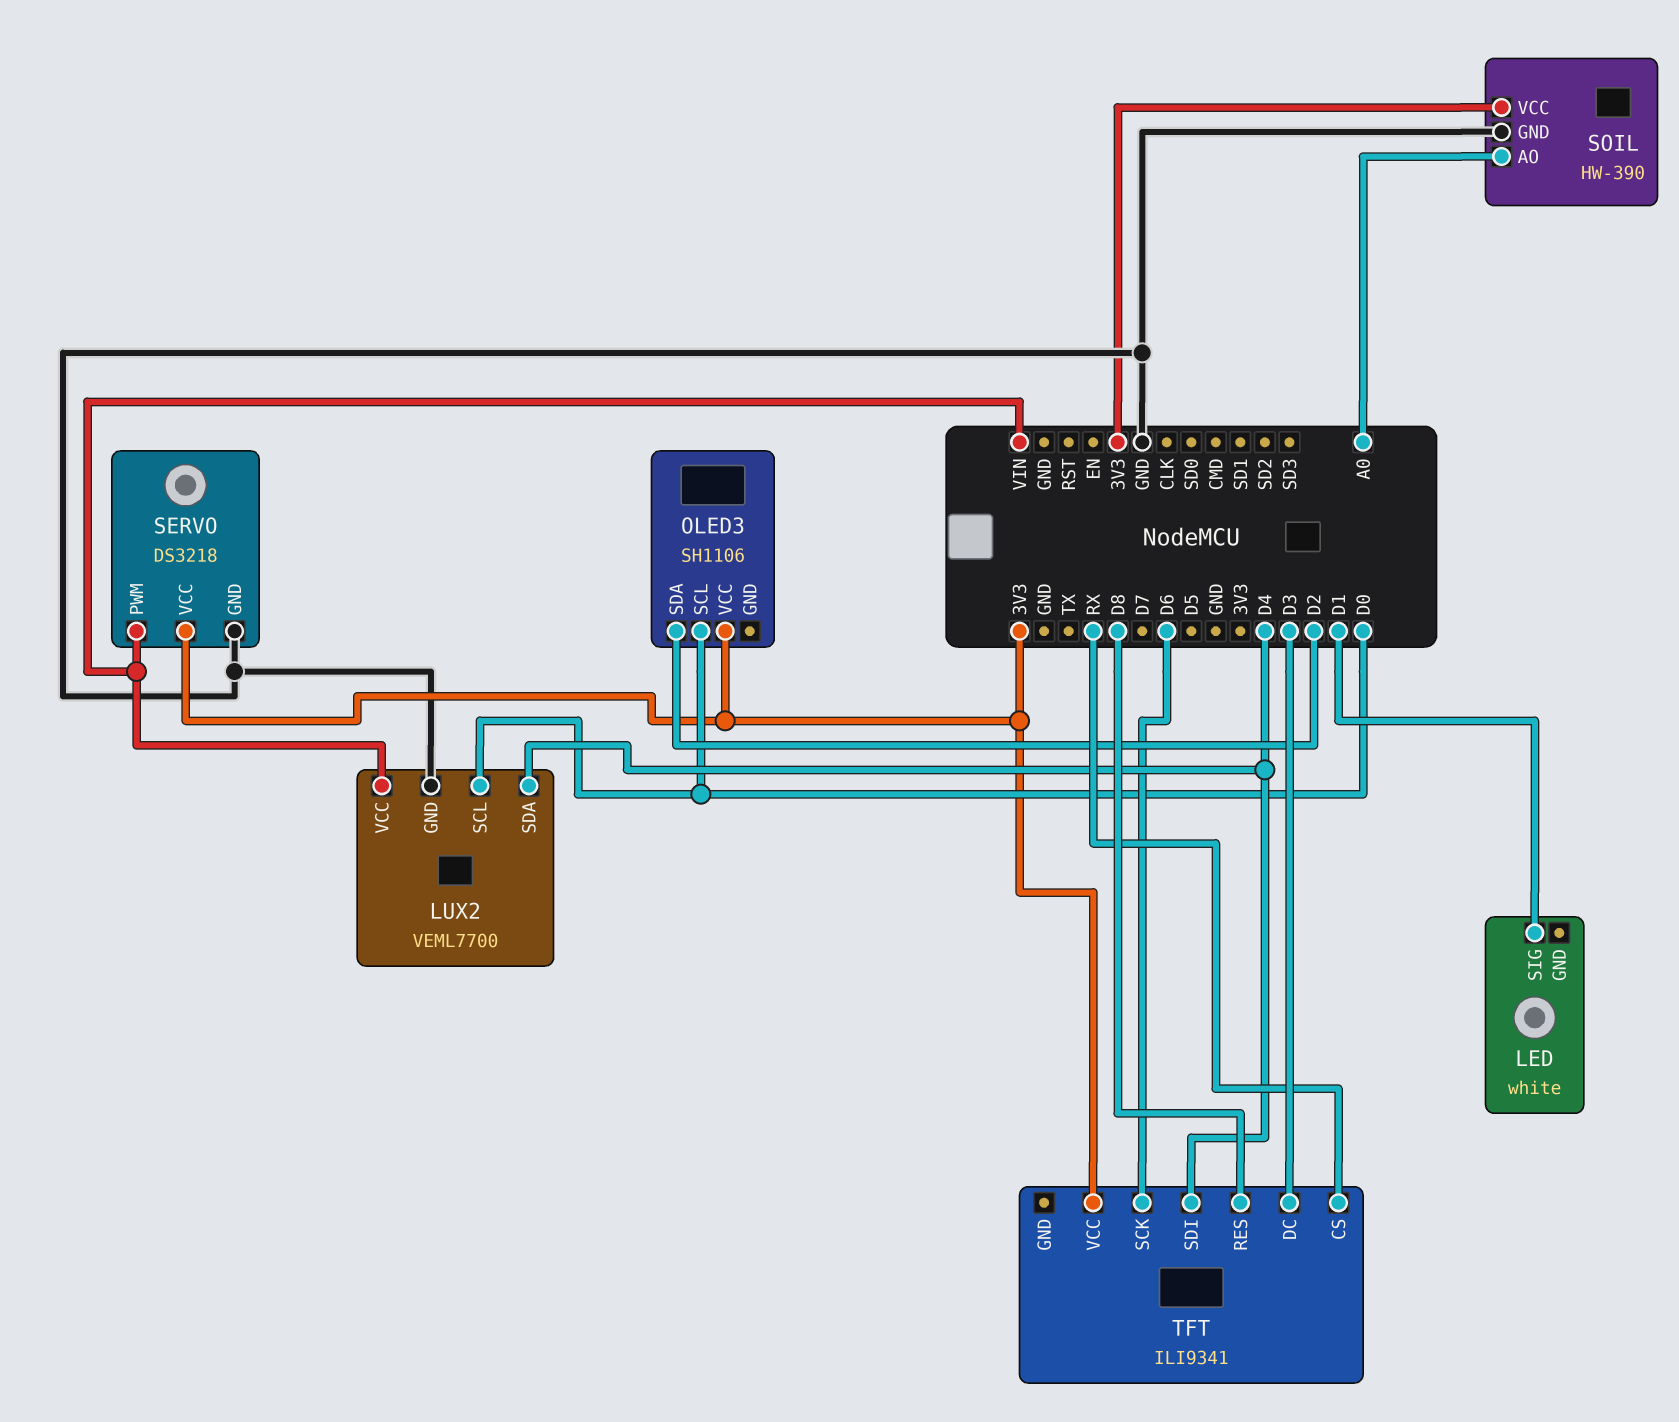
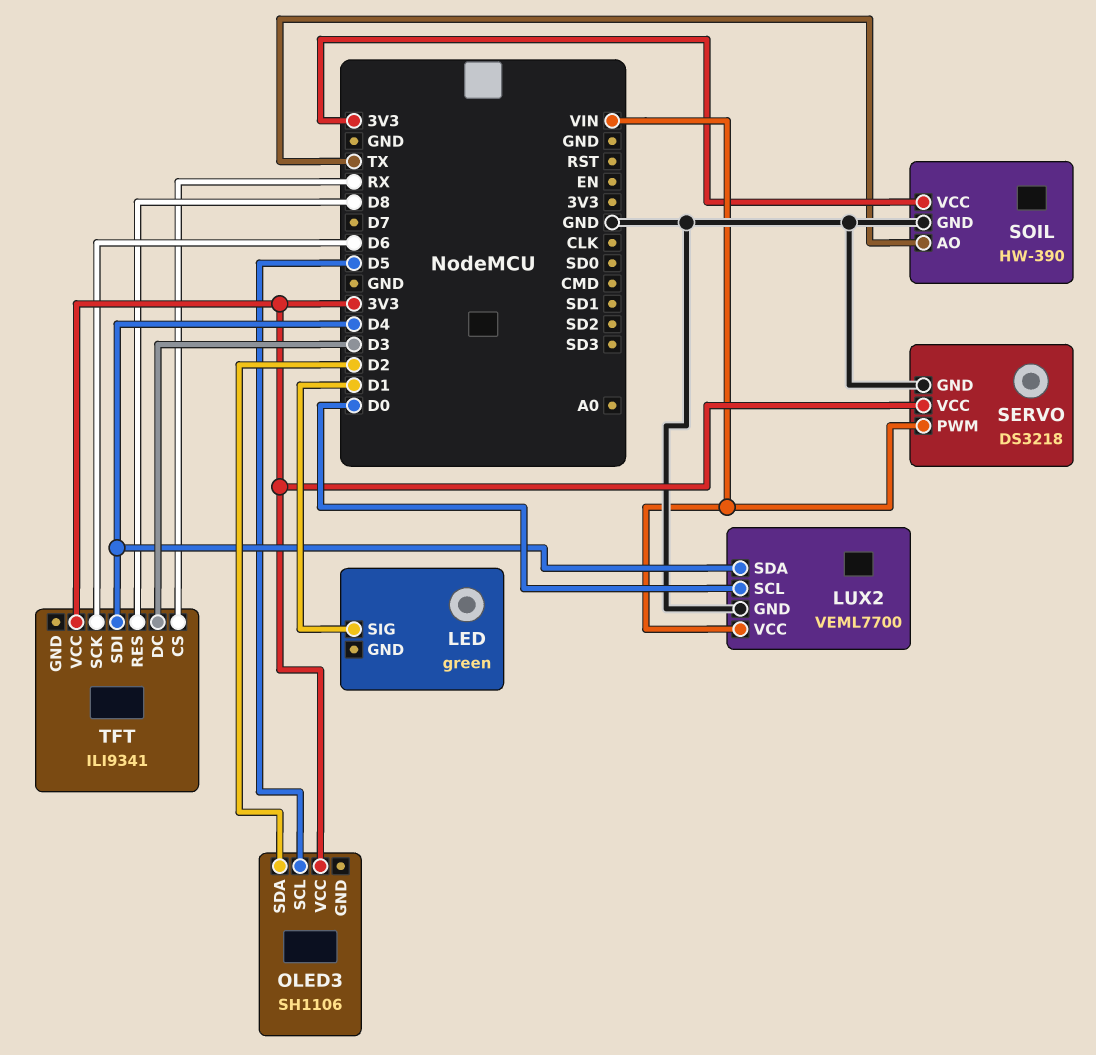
LED: white -> green
OLED3 pin SCL: D0 -> D5
SOIL pin AO: A0 -> TX

